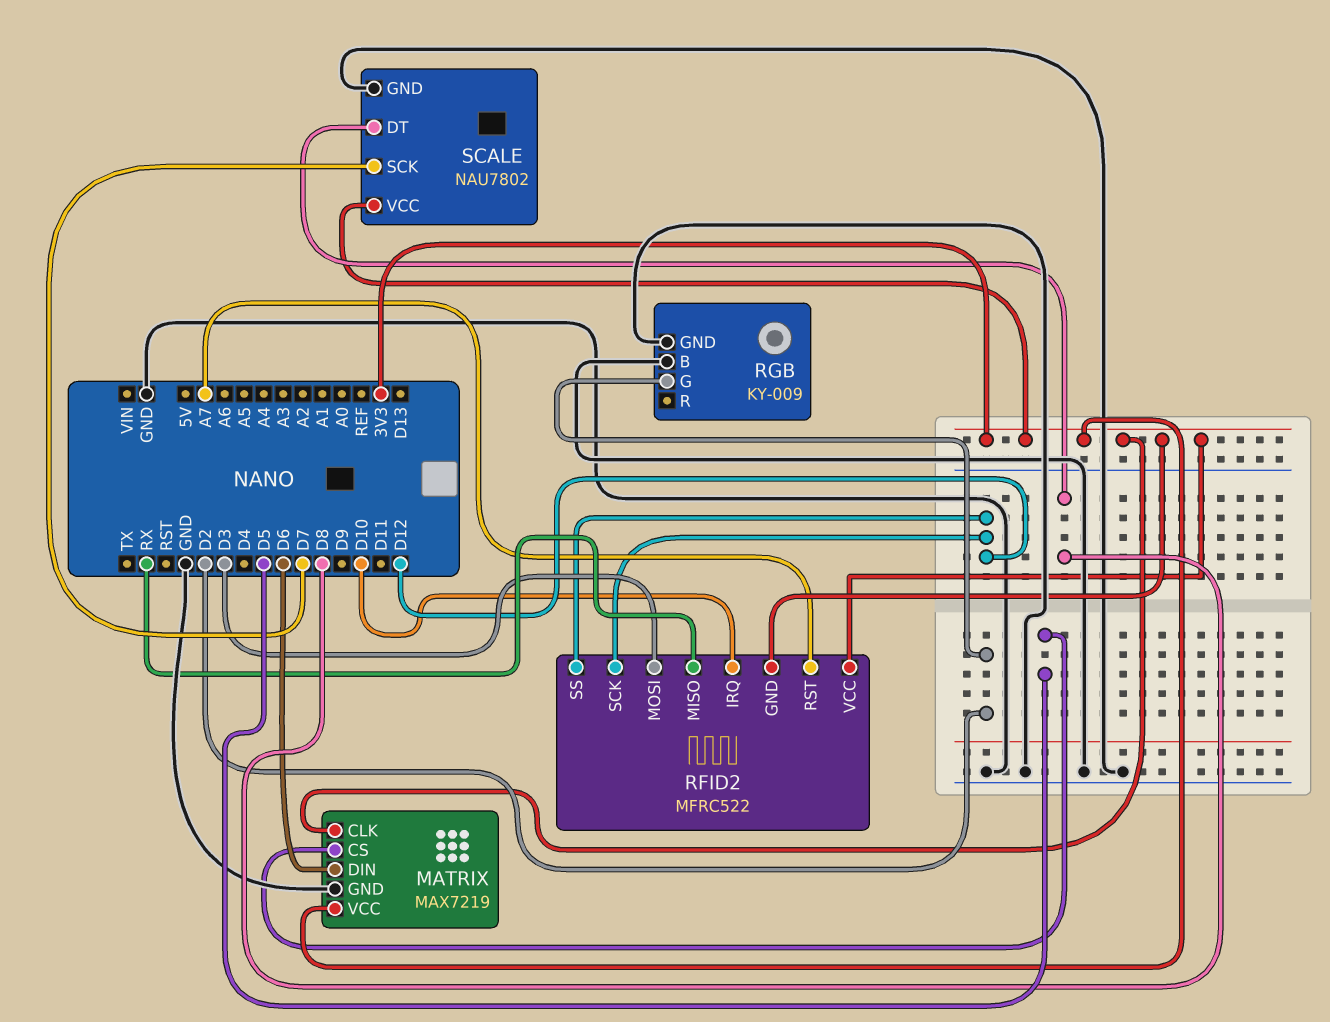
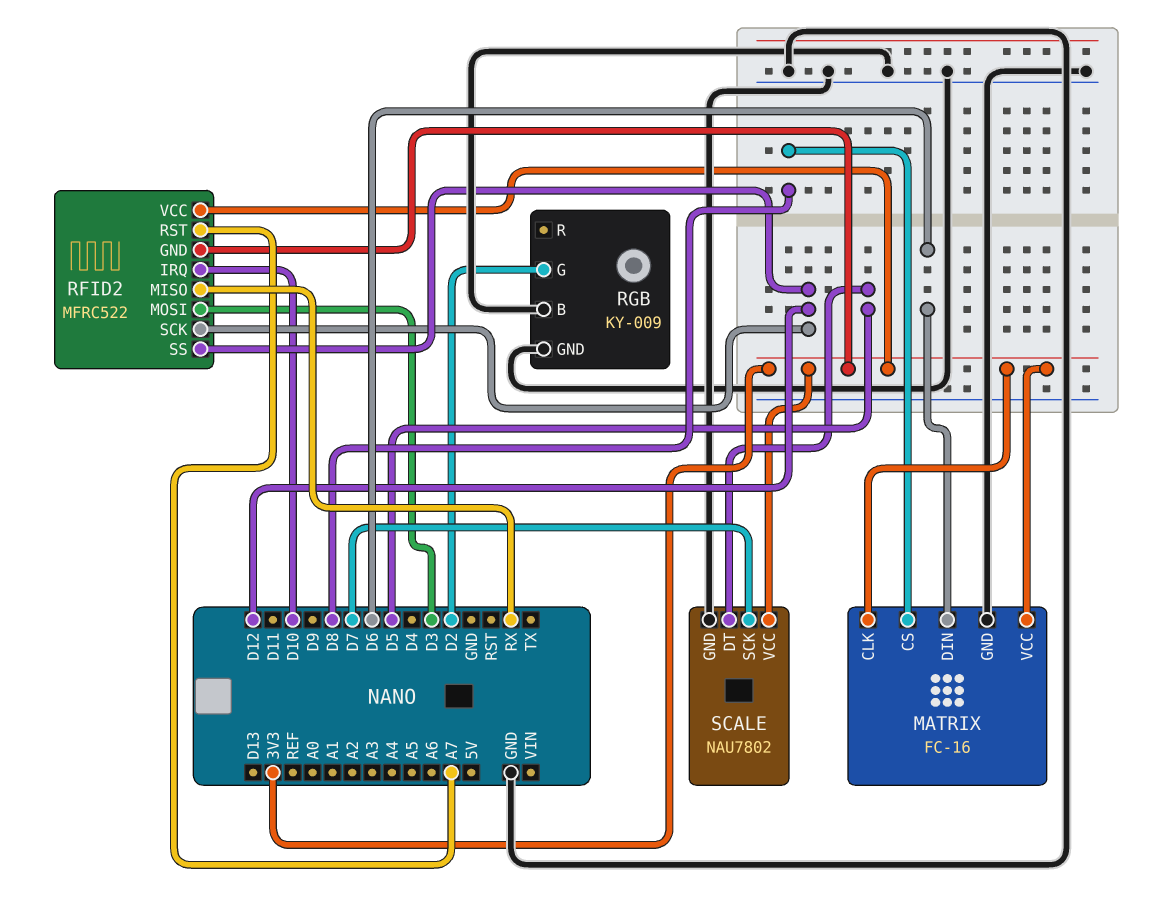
MATRIX: MAX7219 -> FC-16
MATRIX pin CS: D5 -> D8
SCALE pin DT: D8 -> D5

